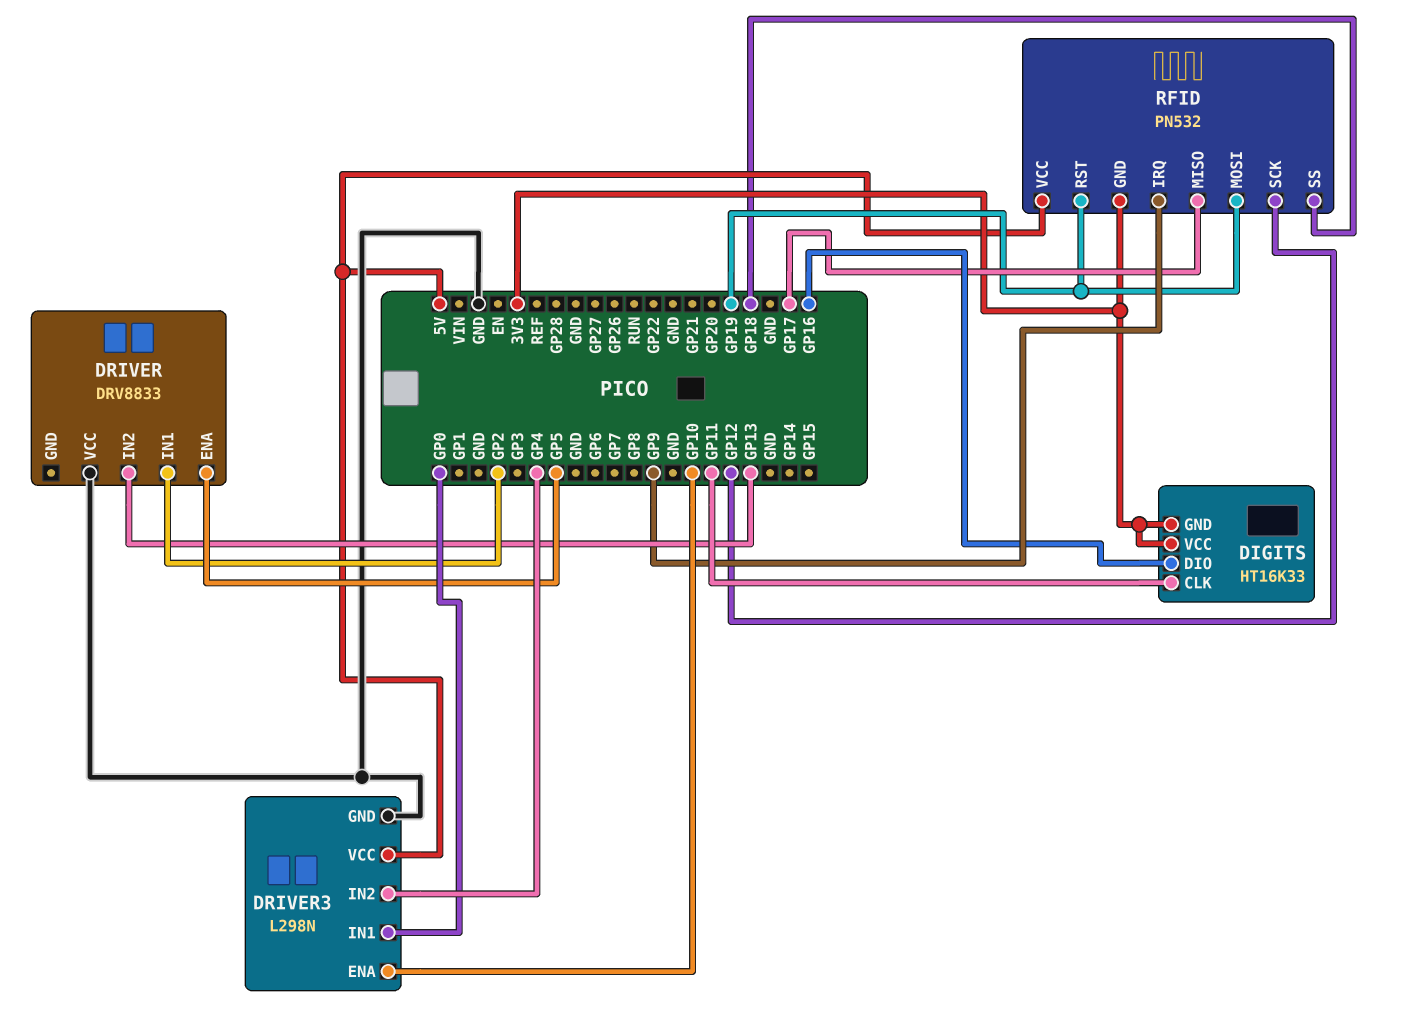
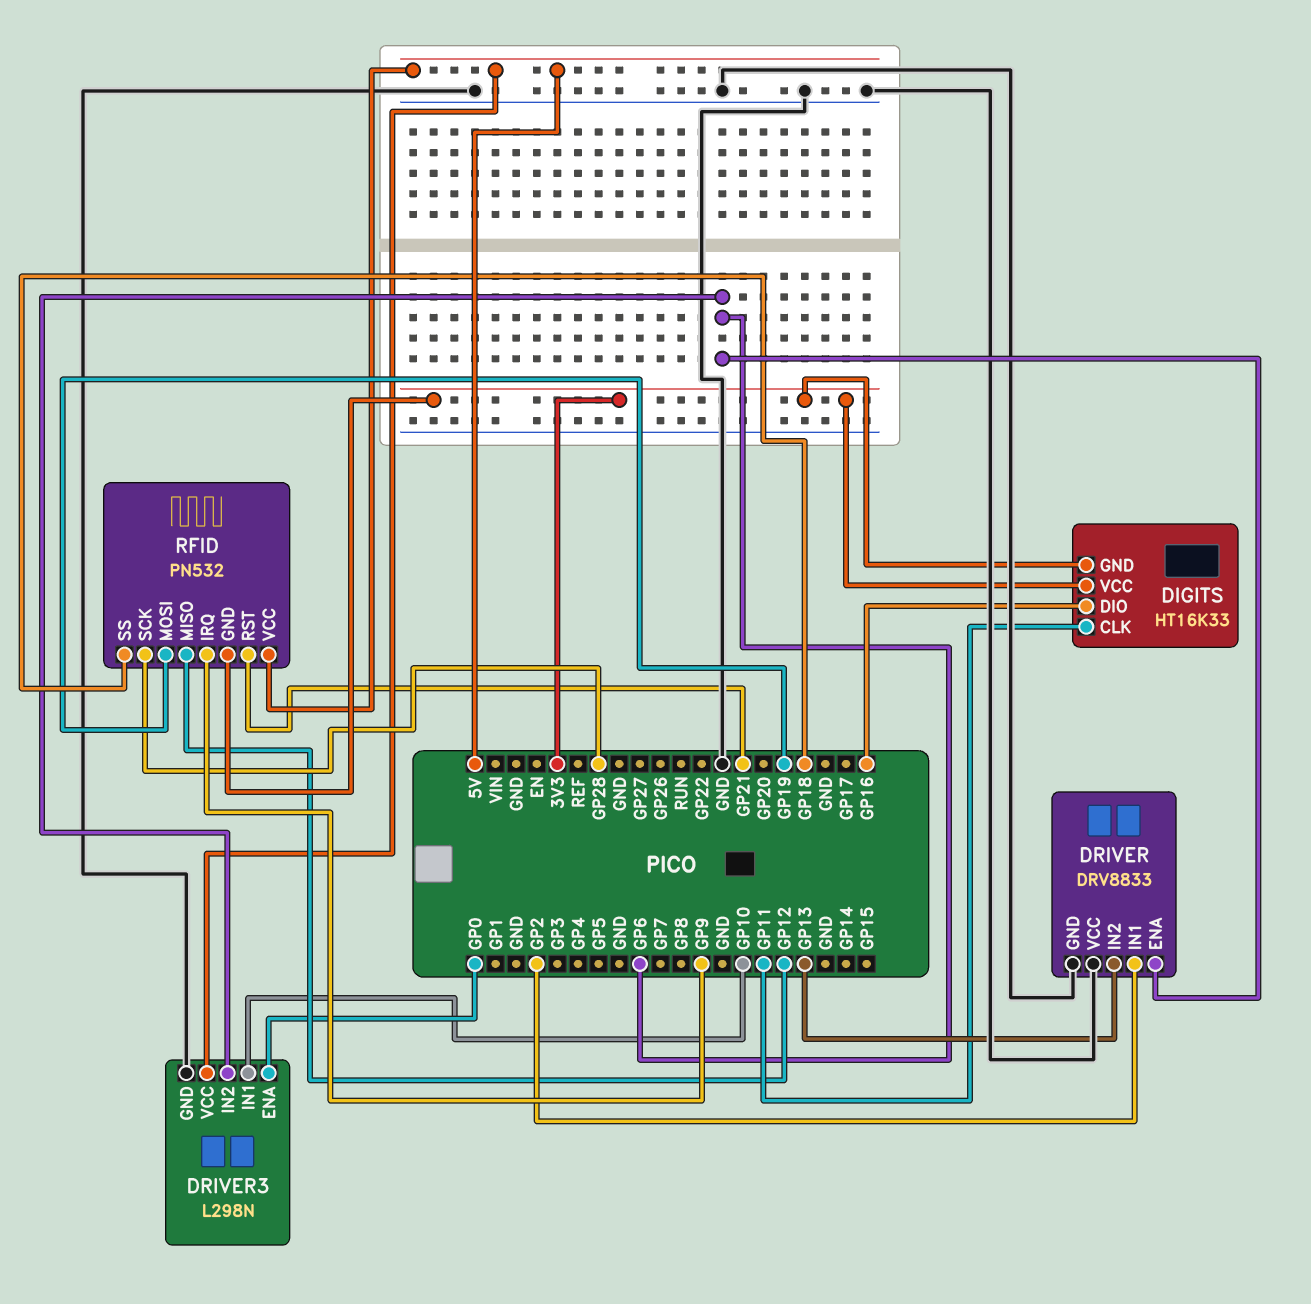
DRIVER pin ENA: GP5 -> GP6
DRIVER pin GND: none -> GND
DRIVER3 pin ENA: GP10 -> GP0
DRIVER3 pin IN1: GP0 -> GP10
DRIVER3 pin IN2: GP4 -> GP6
RFID pin MISO: GP17 -> GP12
RFID pin RST: GP19 -> GP21
RFID pin SCK: GP12 -> GP28

